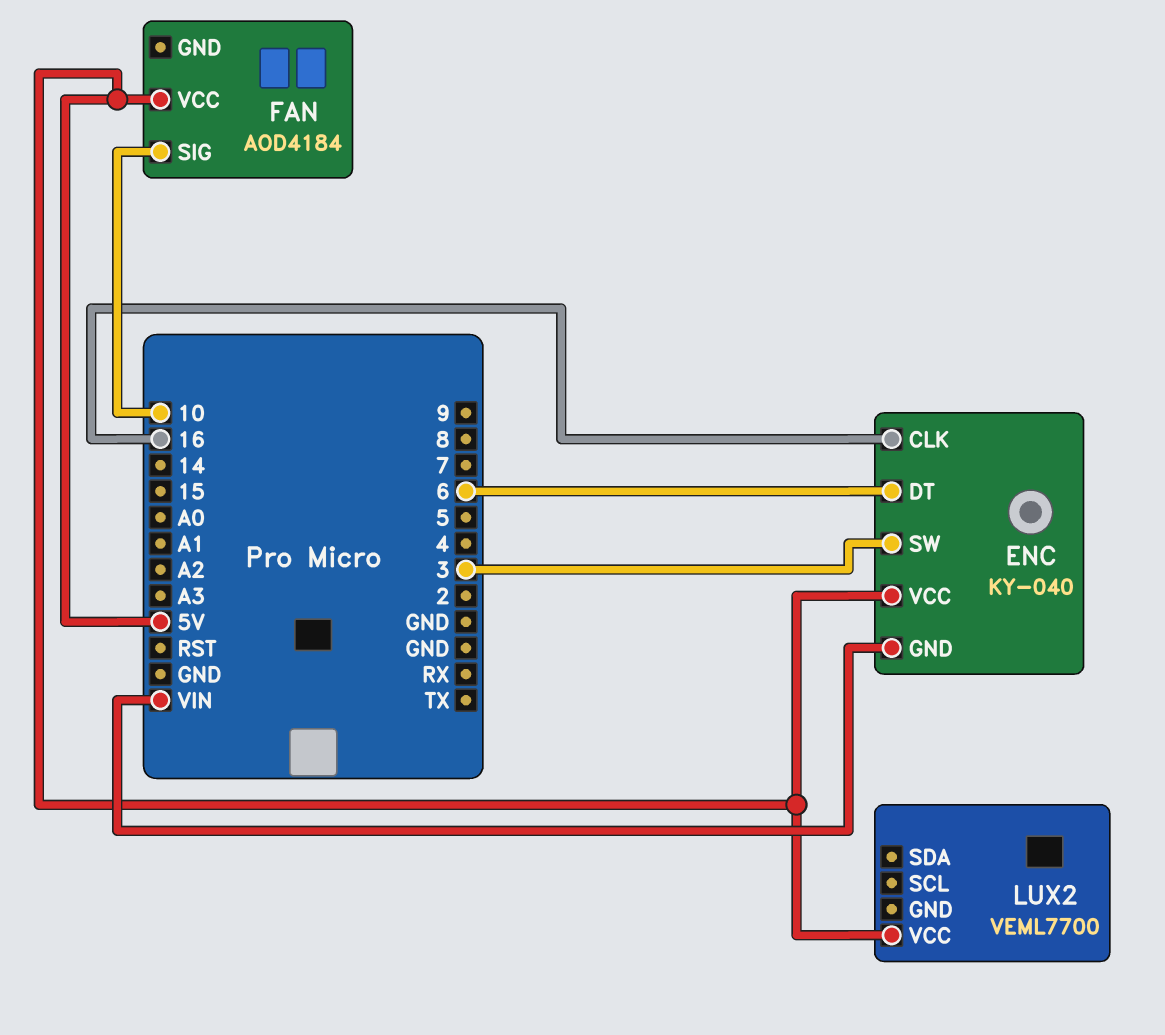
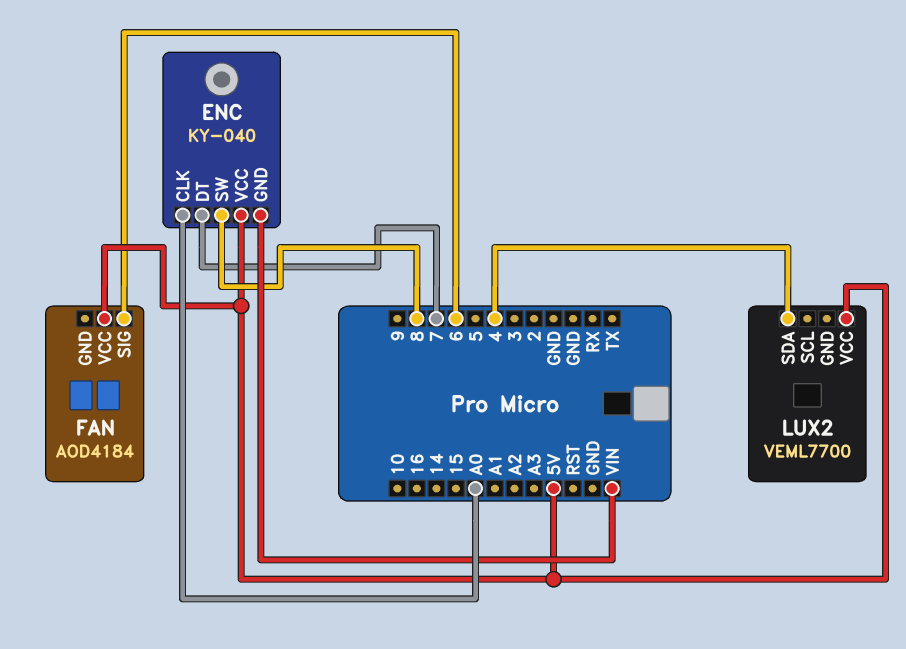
ENC pin CLK: 16 -> A0
ENC pin DT: 6 -> 7
ENC pin SW: 3 -> 8
FAN pin SIG: 10 -> 6
LUX2 pin SDA: none -> 4

